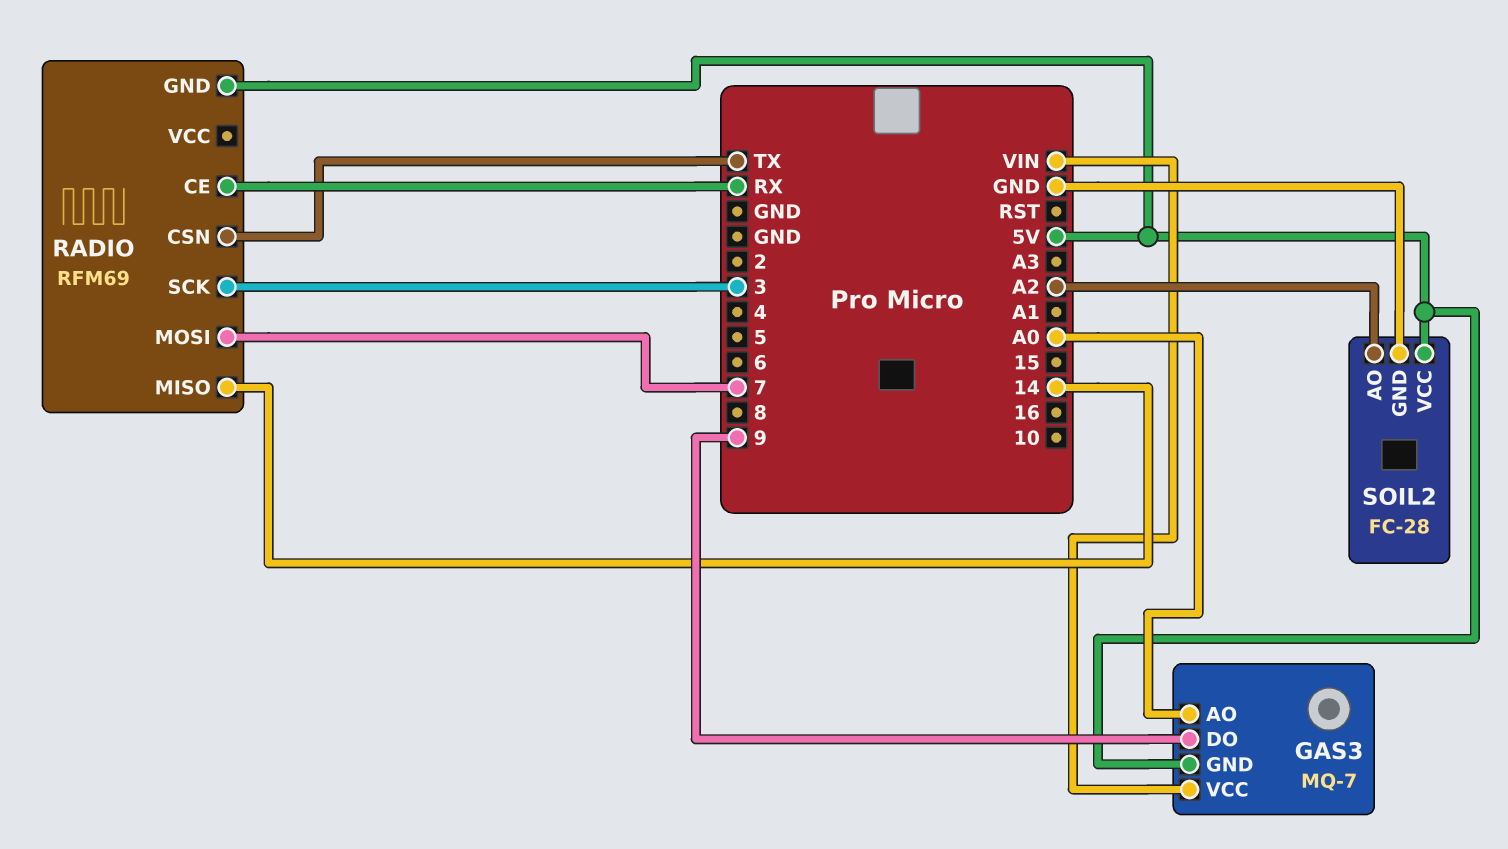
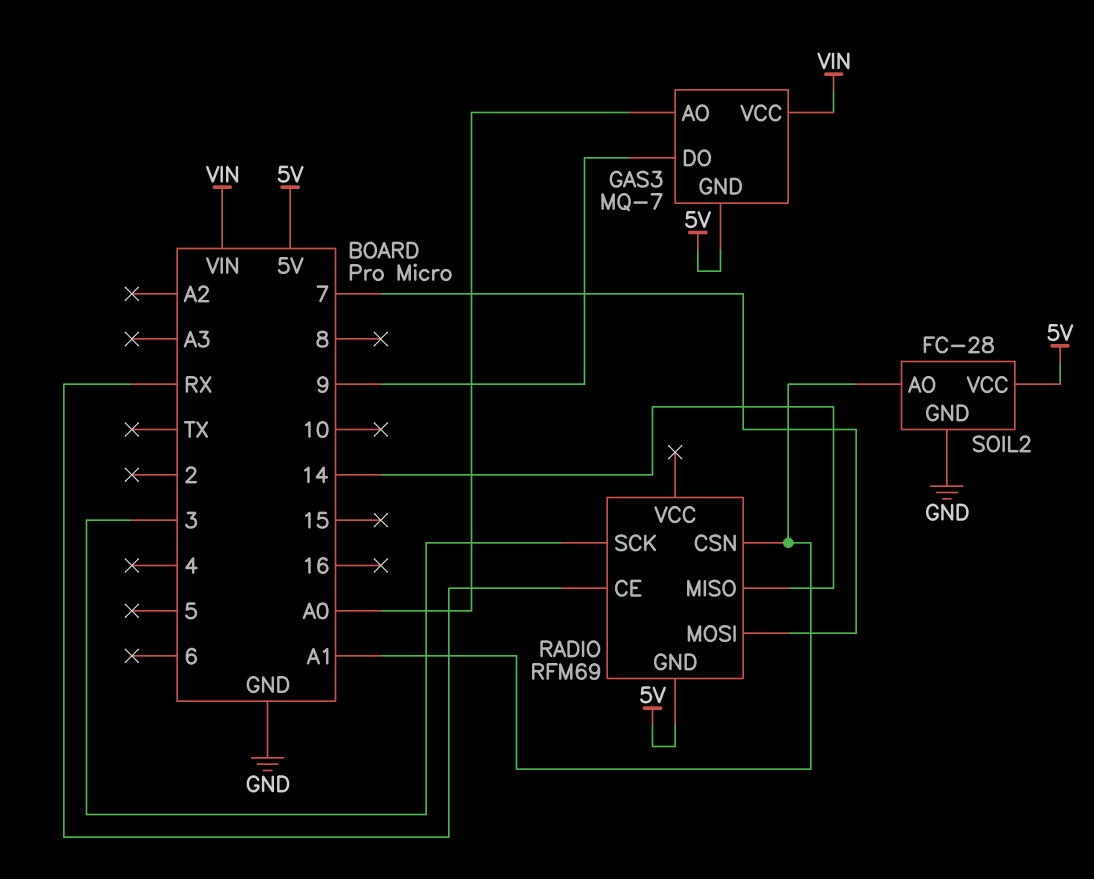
RADIO pin CSN: TX -> A1
SOIL2 pin AO: A2 -> A1

